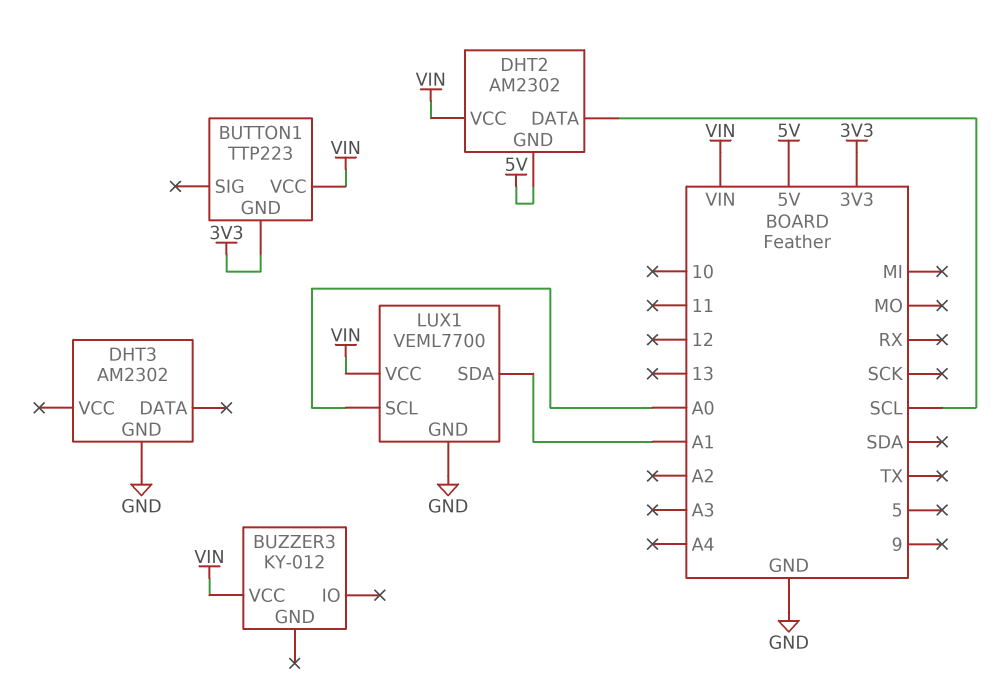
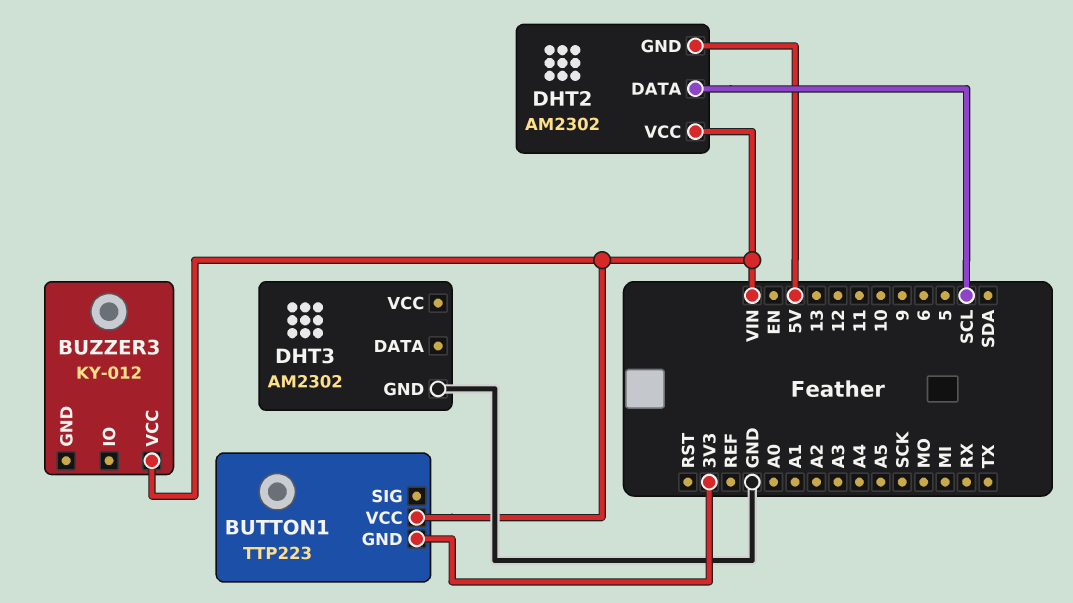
LUX1: VEML7700 -> none
LUX1 pin GND: GND -> none
LUX1 pin SCL: A0 -> none
LUX1 pin SDA: A1 -> none
LUX1 pin VCC: VIN -> none

